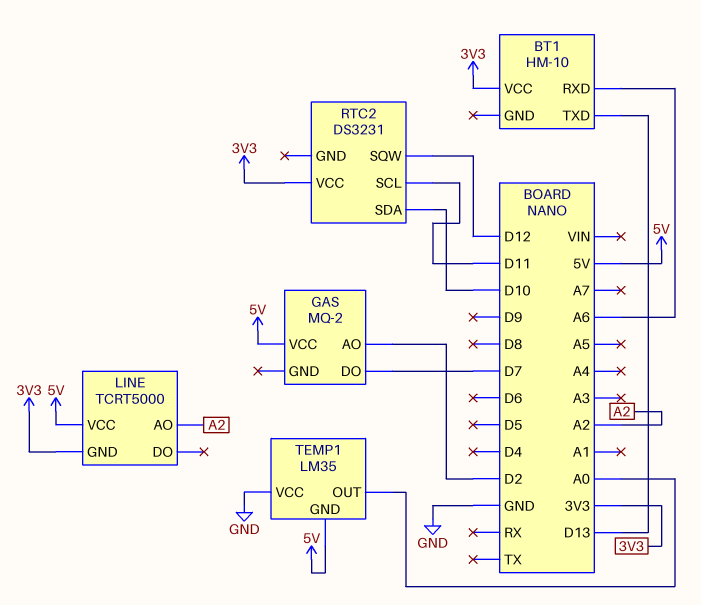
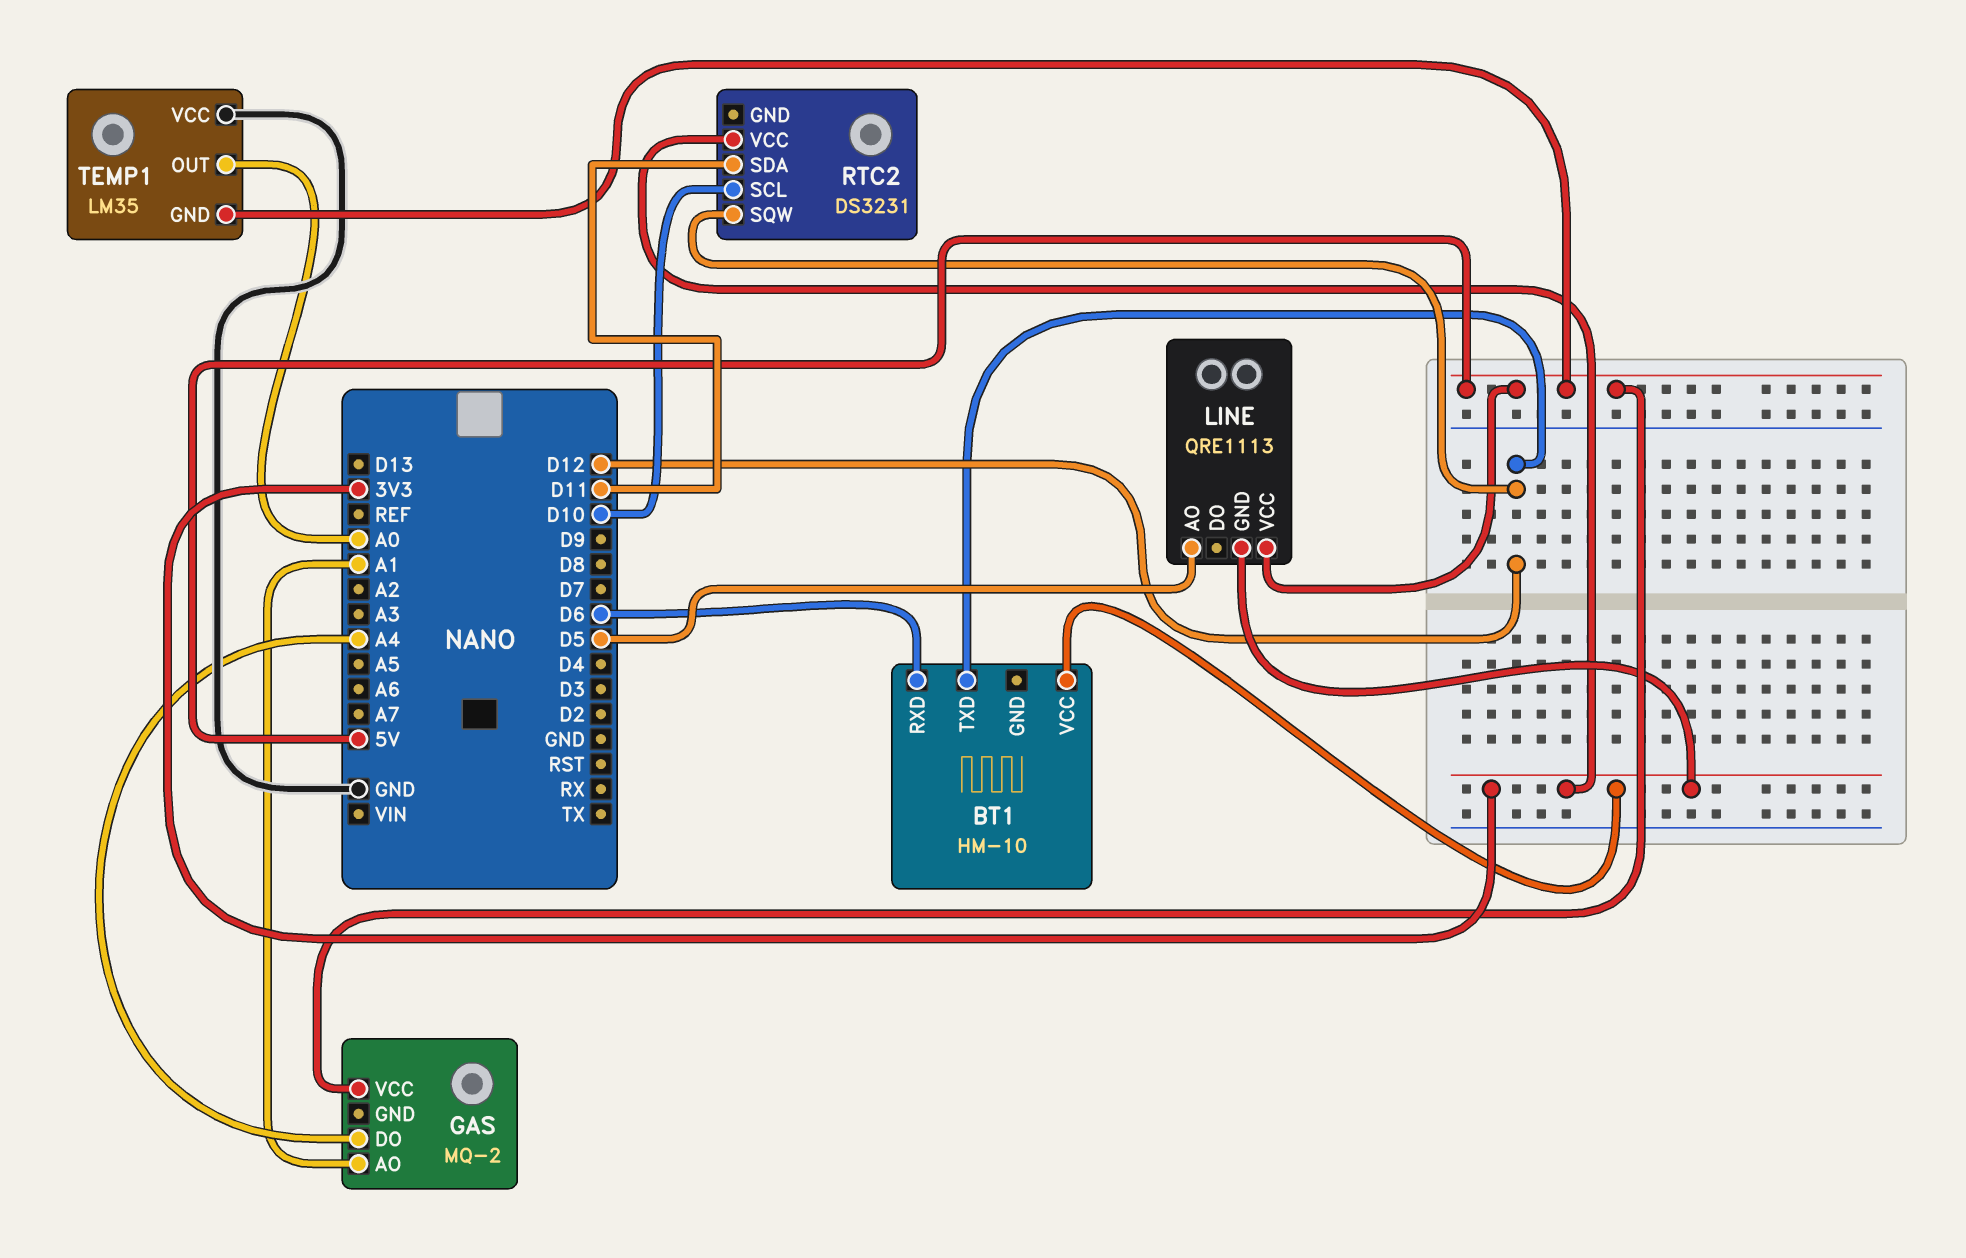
BT1 pin RXD: A6 -> D6
BT1 pin TXD: D13 -> D12
GAS pin AO: D2 -> A1
GAS pin DO: D7 -> A4
LINE: TCRT5000 -> QRE1113
LINE pin AO: A2 -> D5
RTC2 pin SCL: D11 -> D10
RTC2 pin SDA: D10 -> D11

